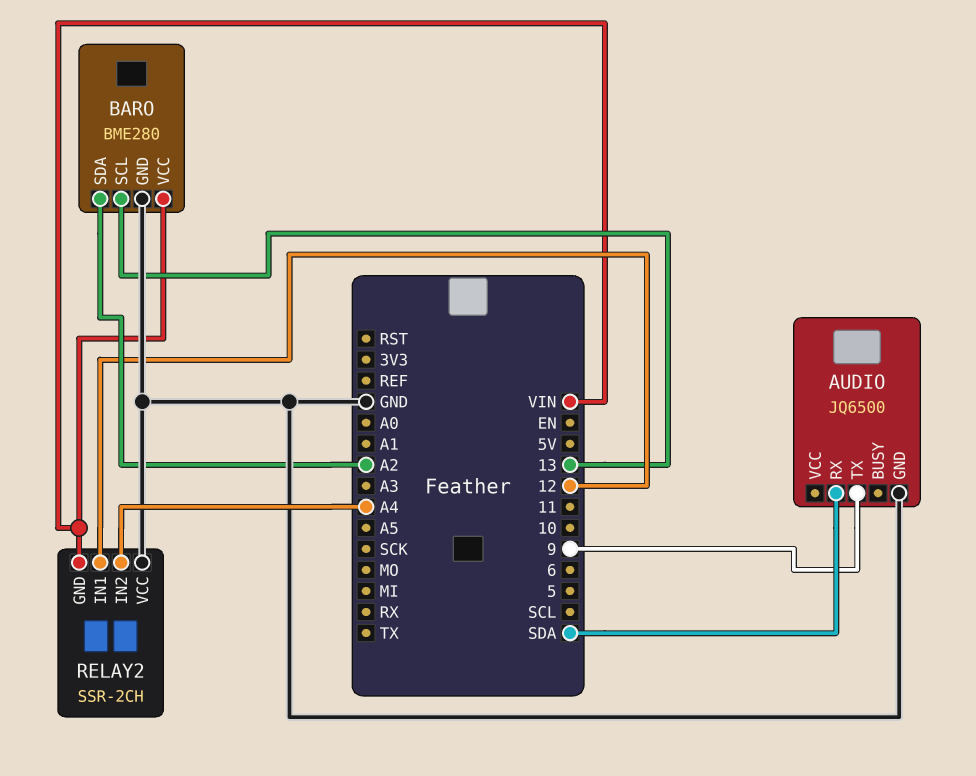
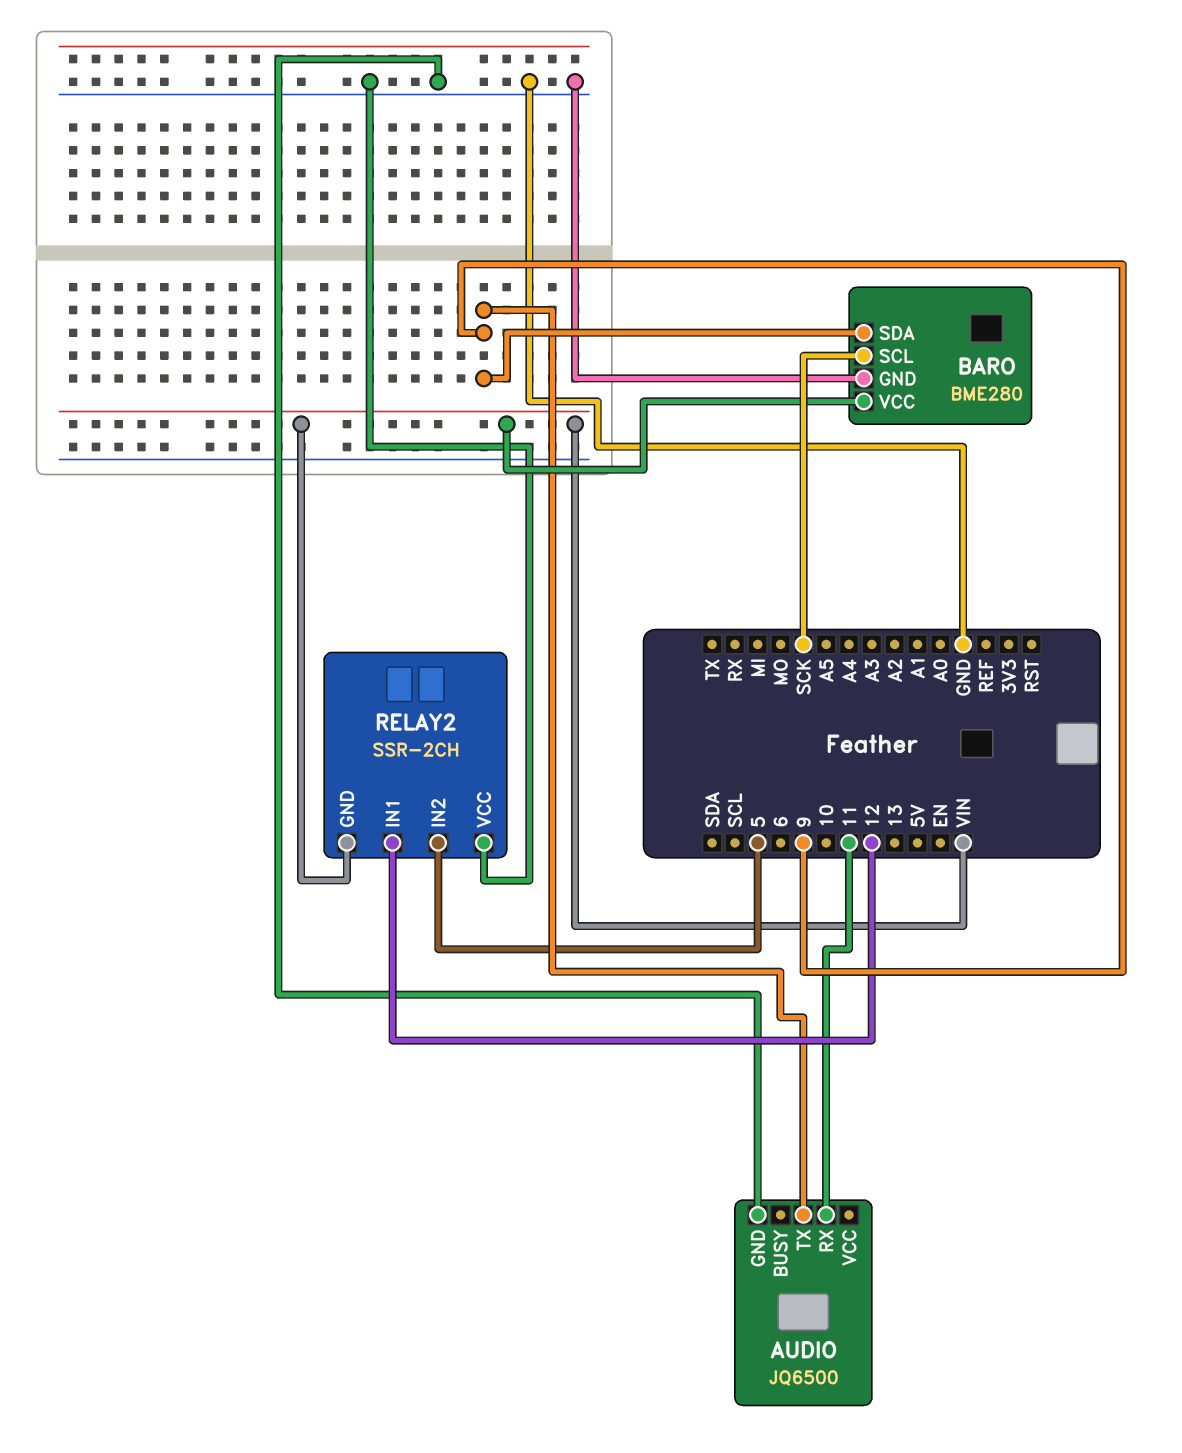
AUDIO pin RX: SDA -> 11
BARO pin SCL: 13 -> SCK
BARO pin SDA: A2 -> 9
RELAY2 pin IN2: A4 -> 5

